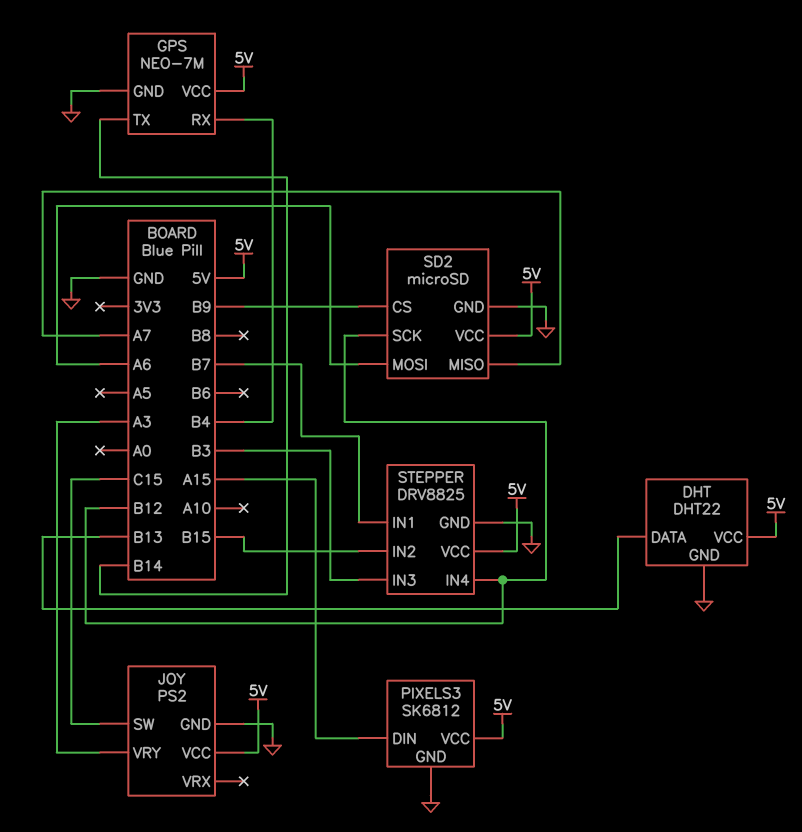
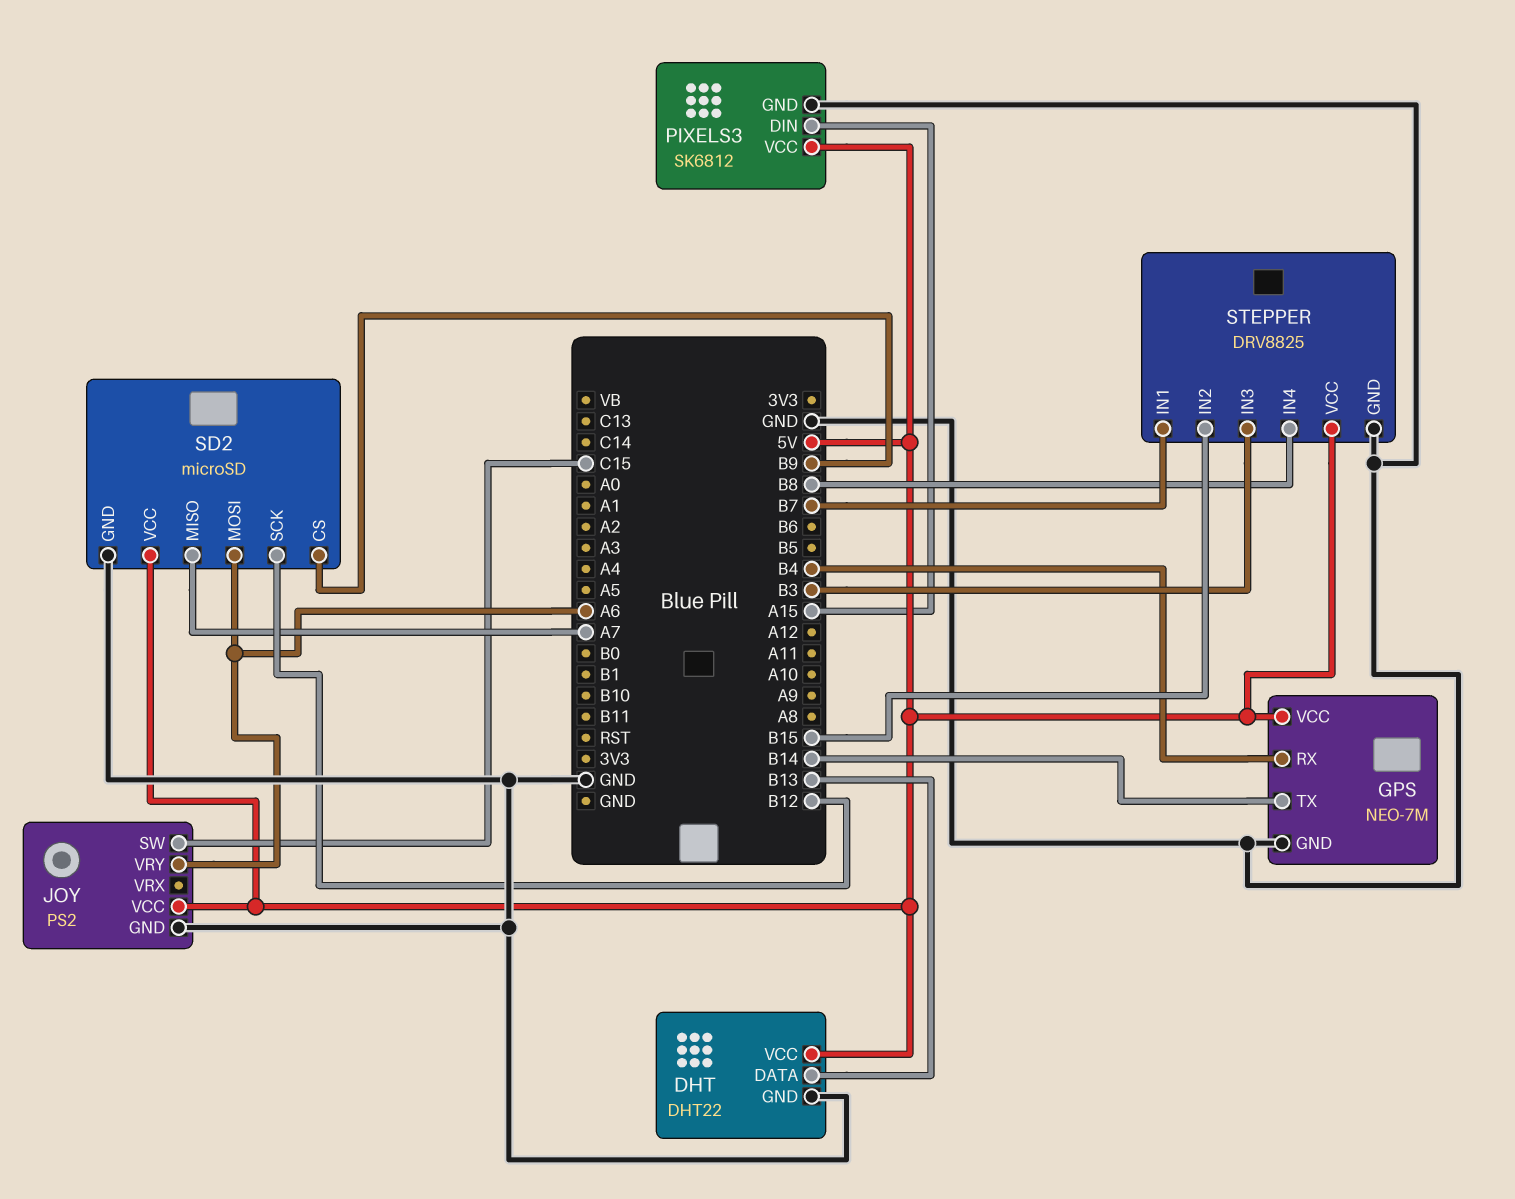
JOY pin VRY: A3 -> A6
STEPPER pin IN4: B12 -> B8

